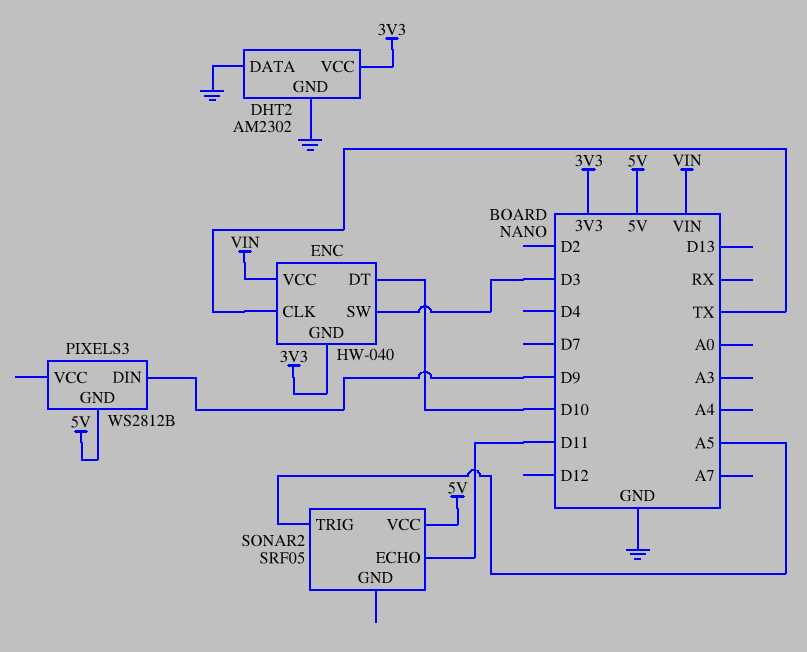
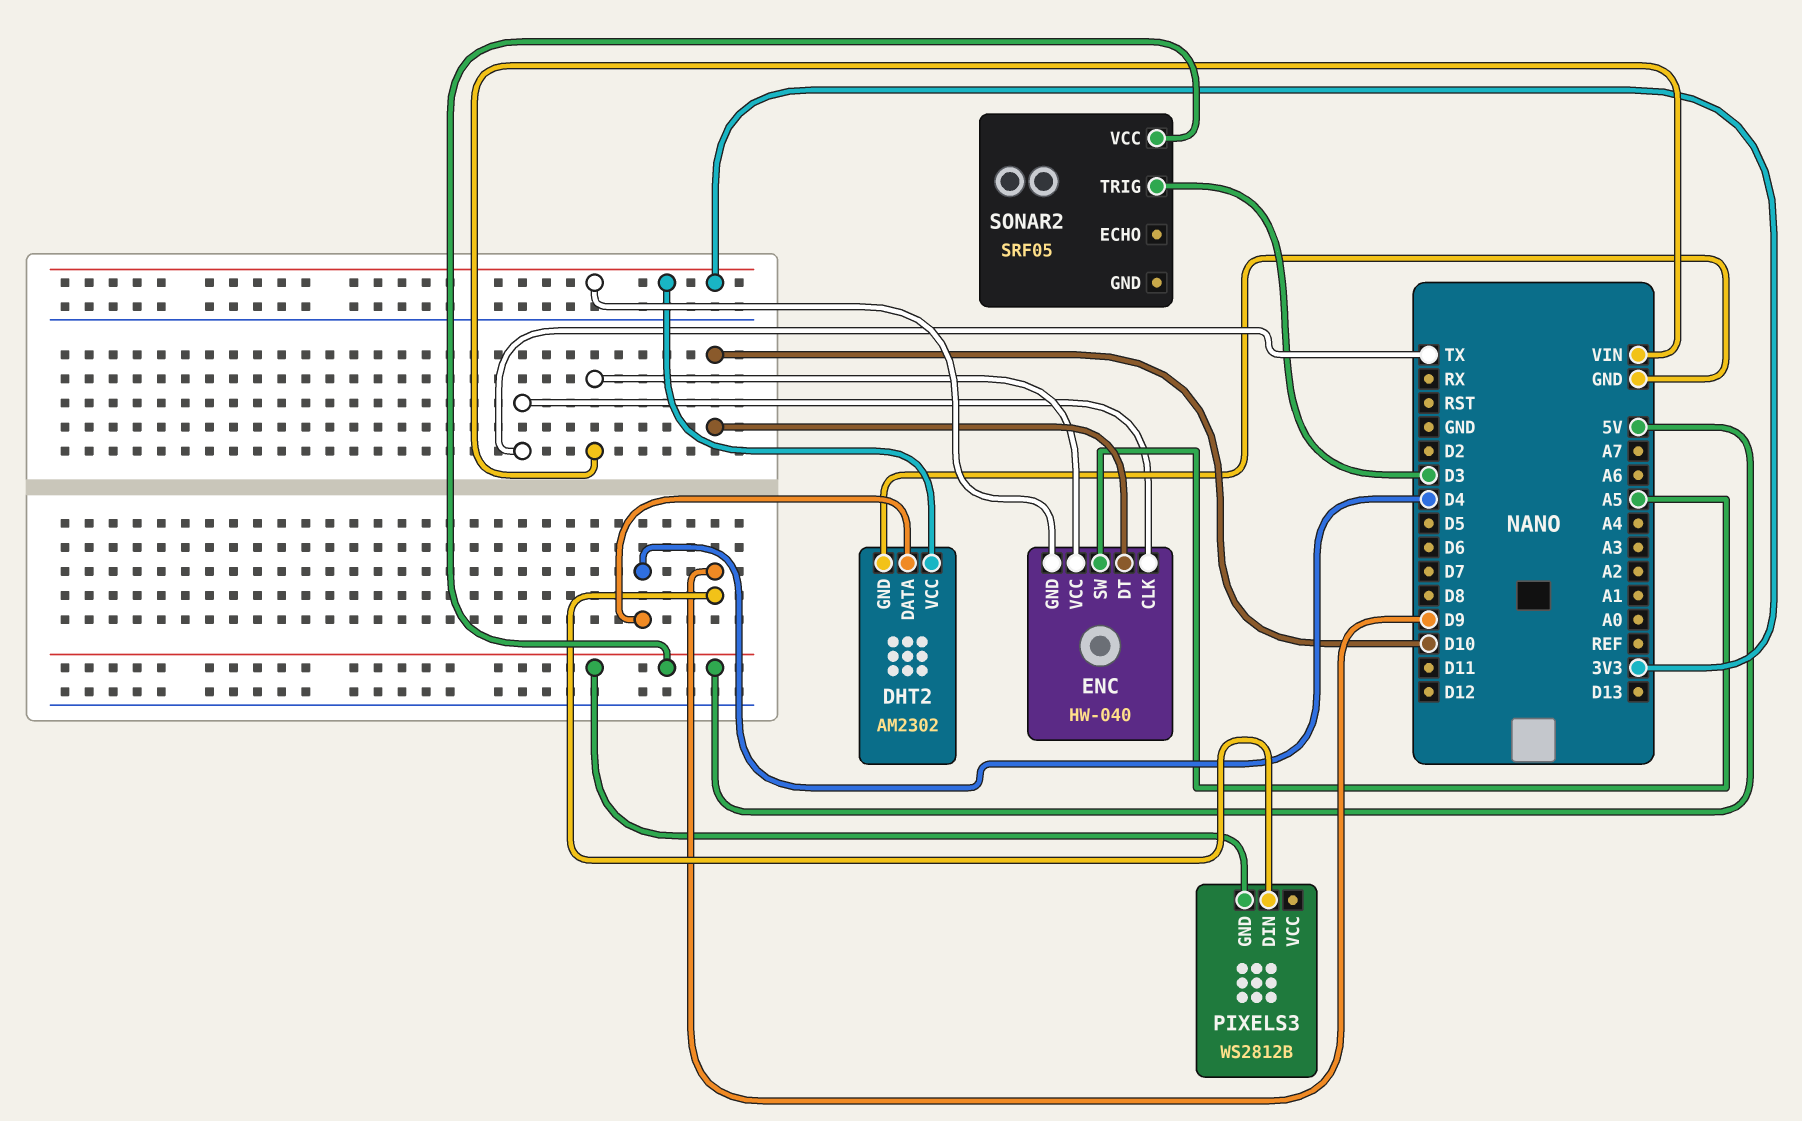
DHT2 pin DATA: GND -> D4
ENC pin SW: D3 -> A5
SONAR2 pin ECHO: D11 -> none
SONAR2 pin TRIG: A5 -> D3

